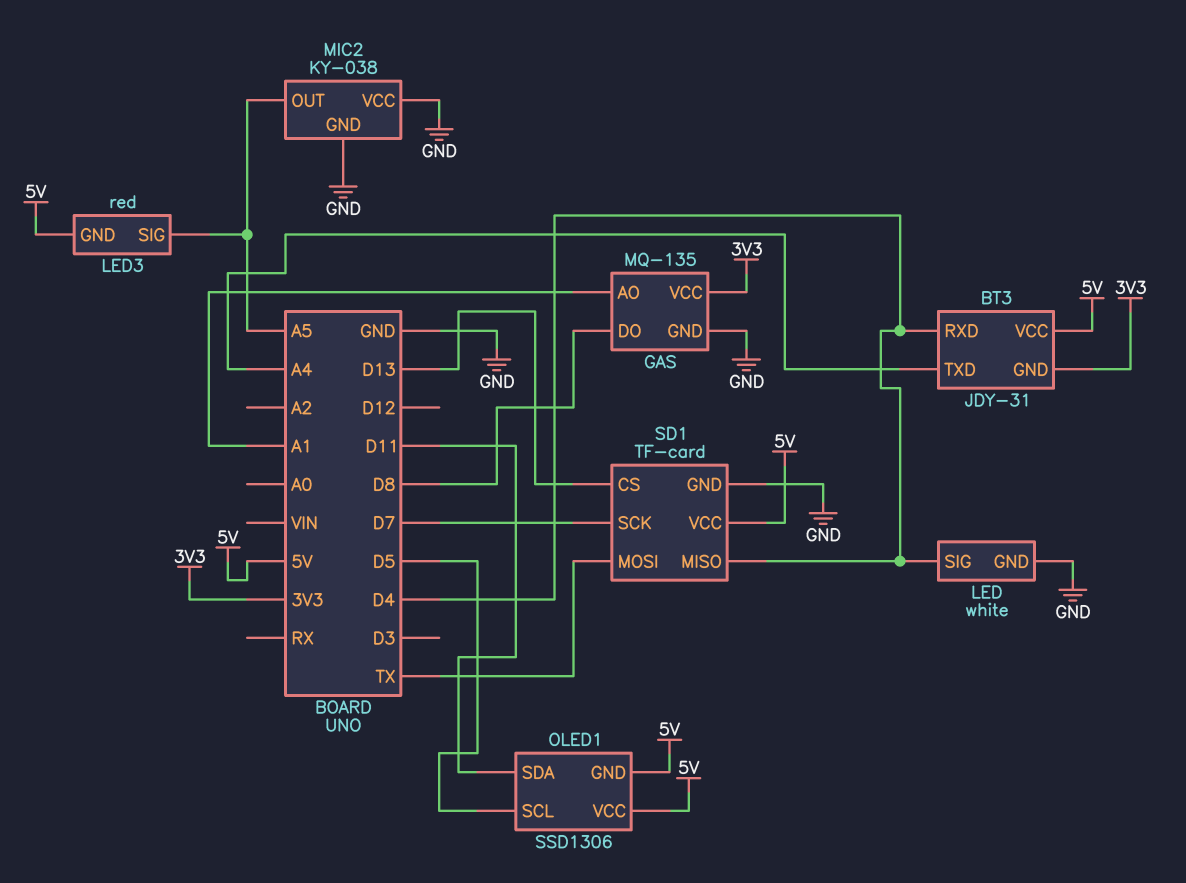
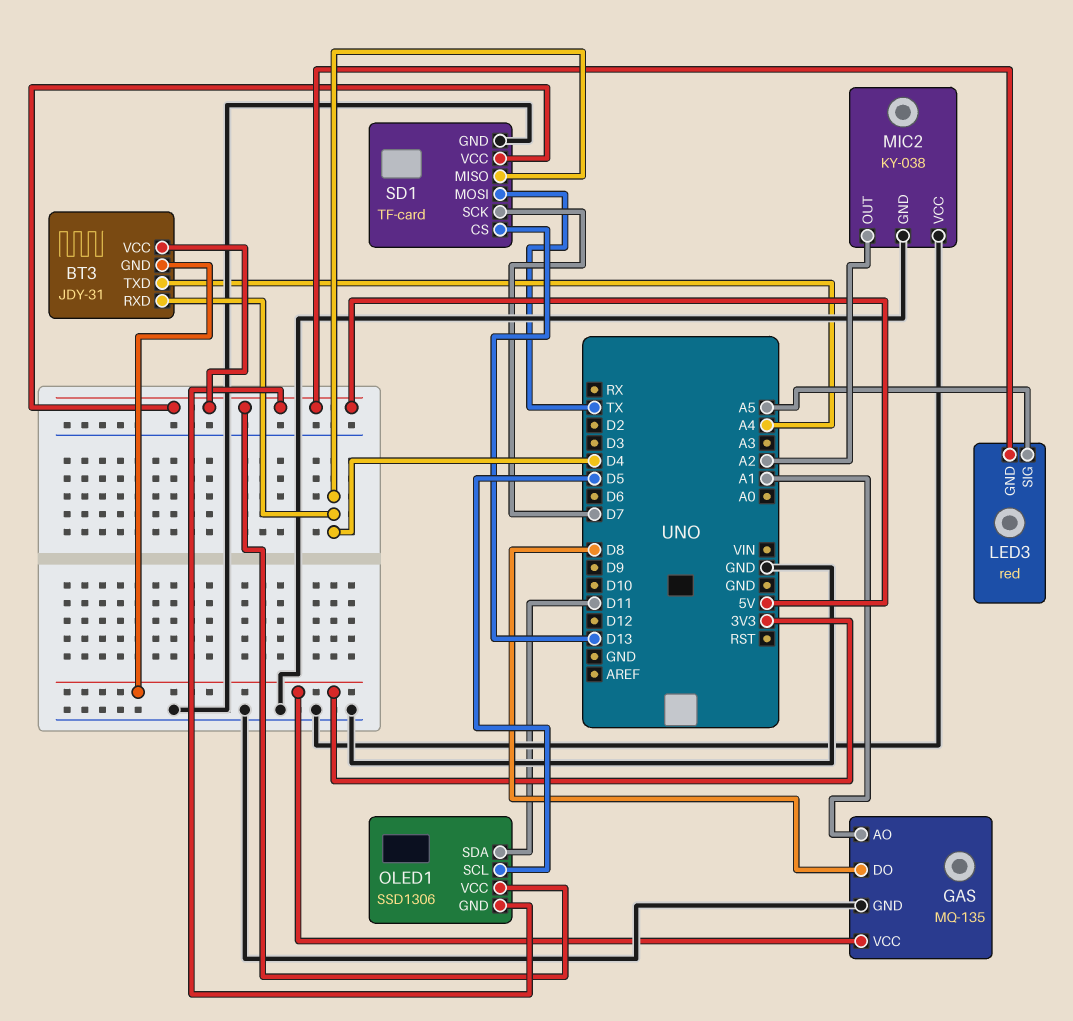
LED: white -> none
LED pin GND: GND -> none
LED pin SIG: D4 -> none
MIC2 pin OUT: A5 -> A2

